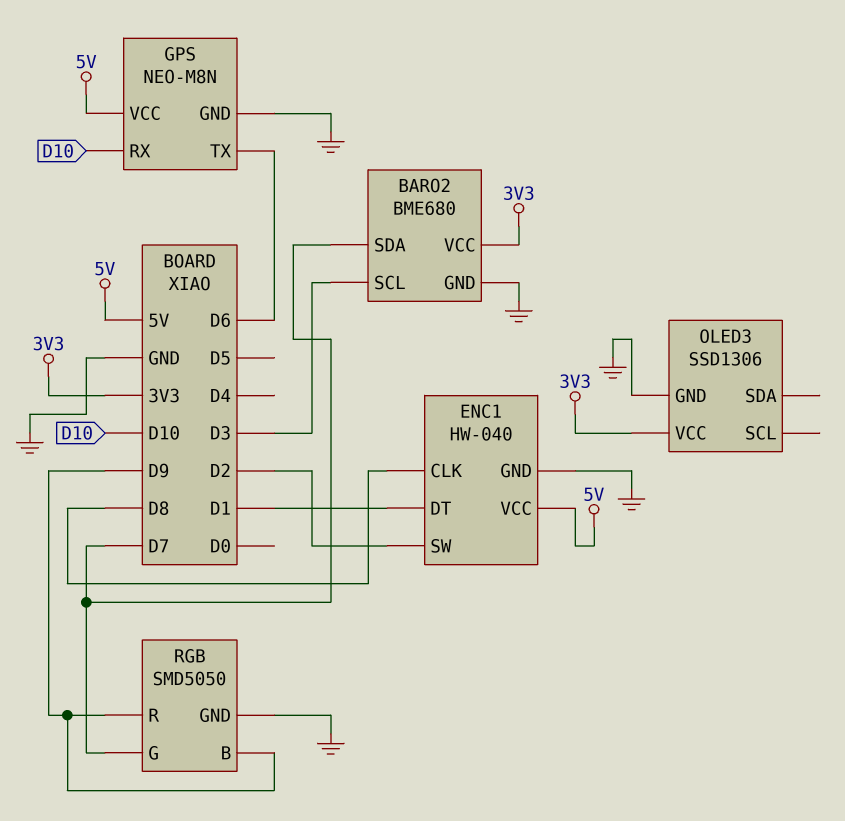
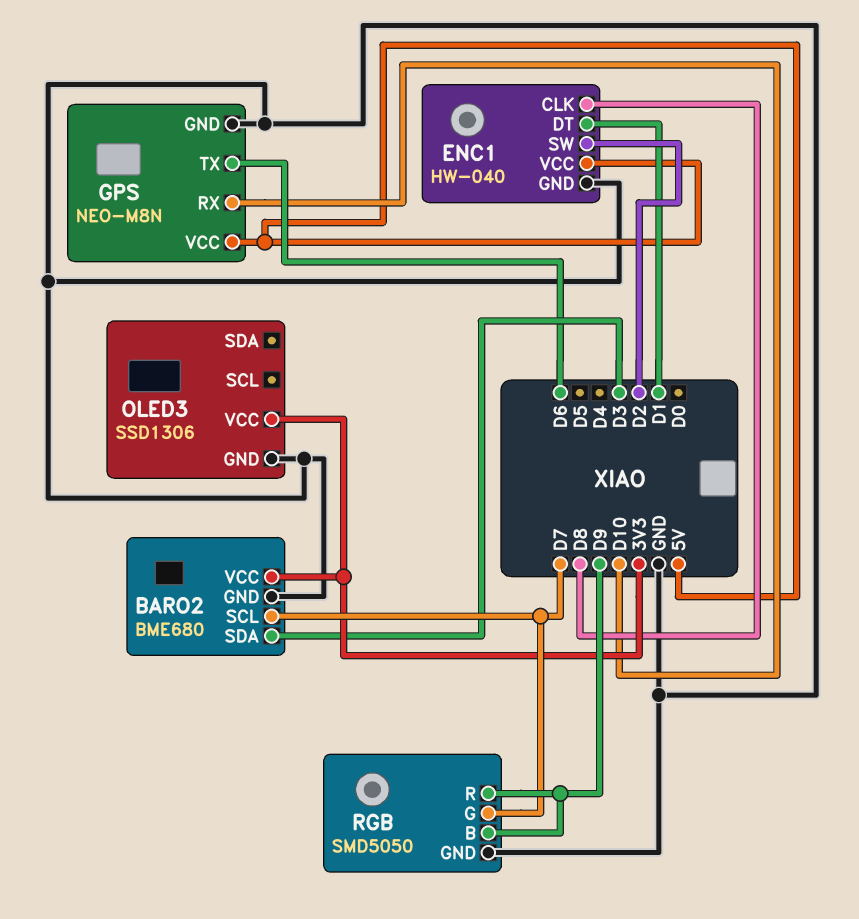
BARO2 pin SCL: D3 -> D7
BARO2 pin SDA: D7 -> D3

